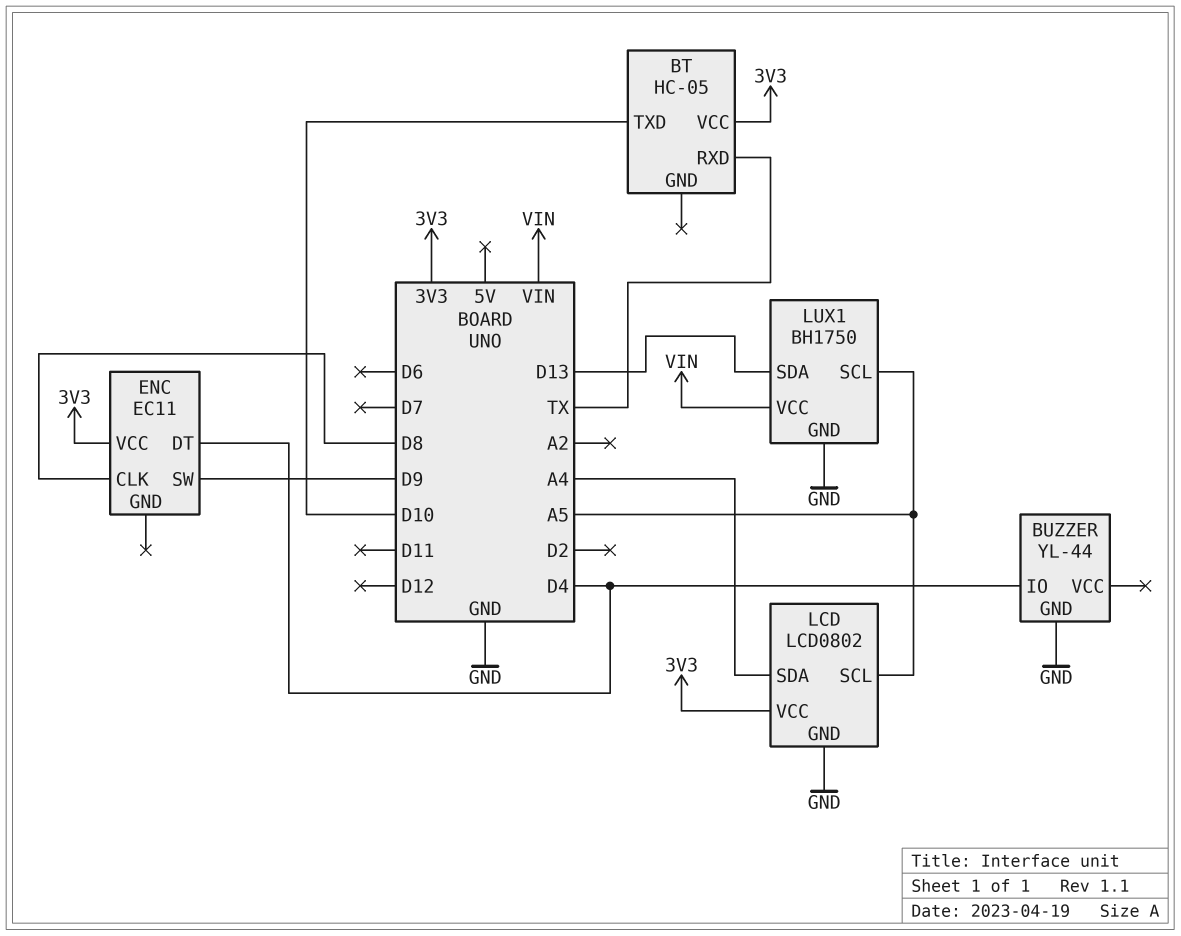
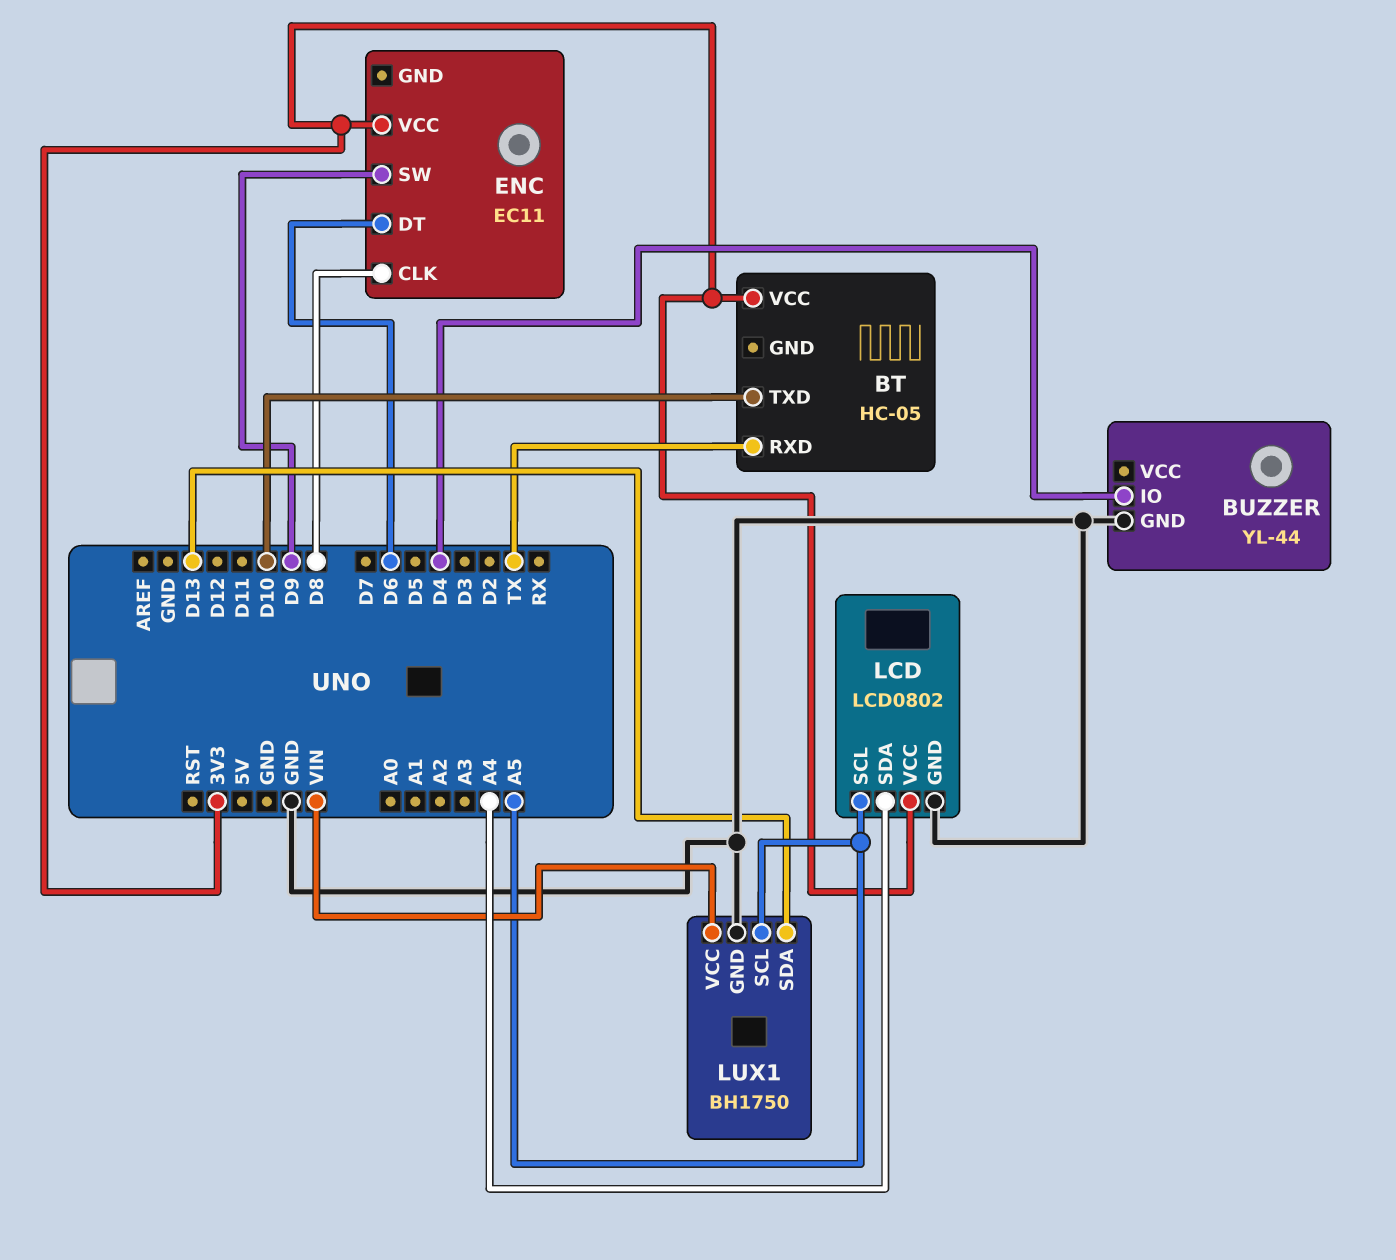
ENC pin DT: D4 -> D6

